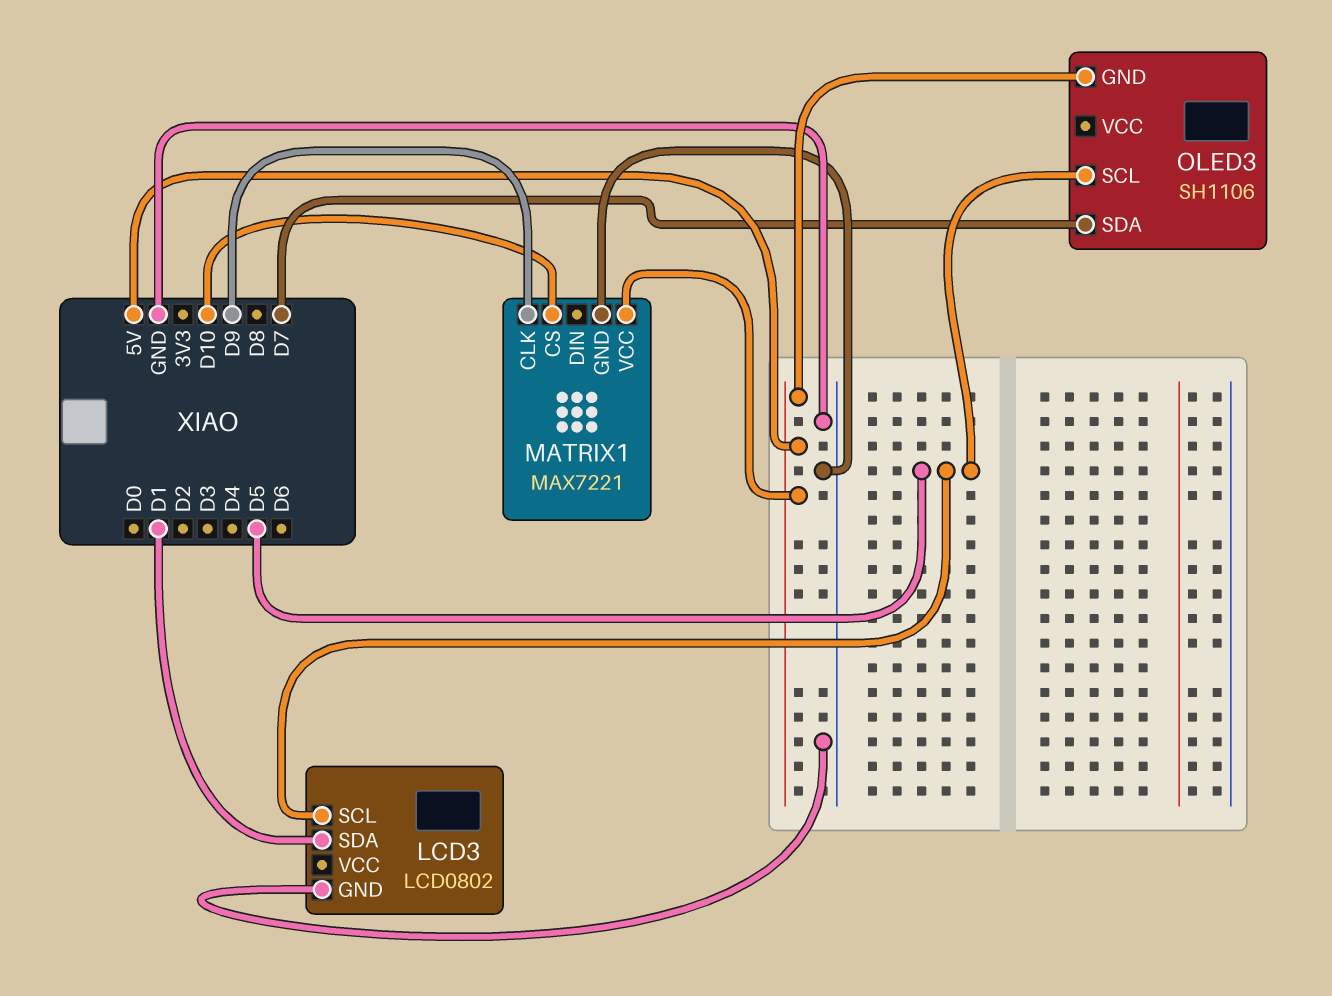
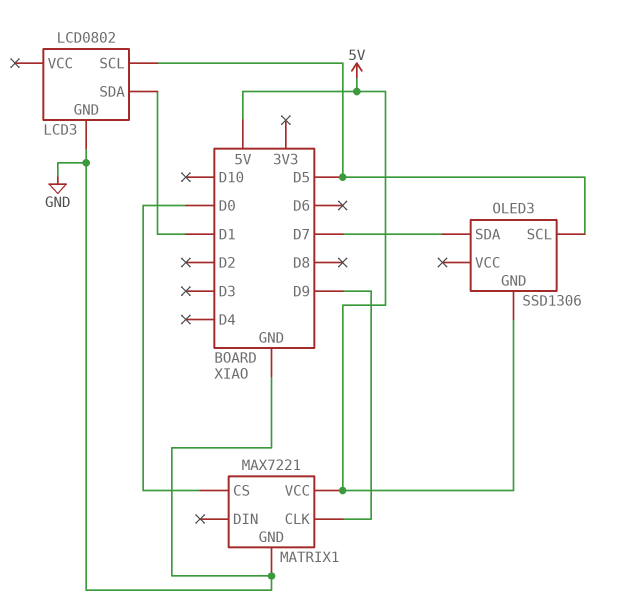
MATRIX1 pin CS: D10 -> D0
OLED3: SH1106 -> SSD1306

